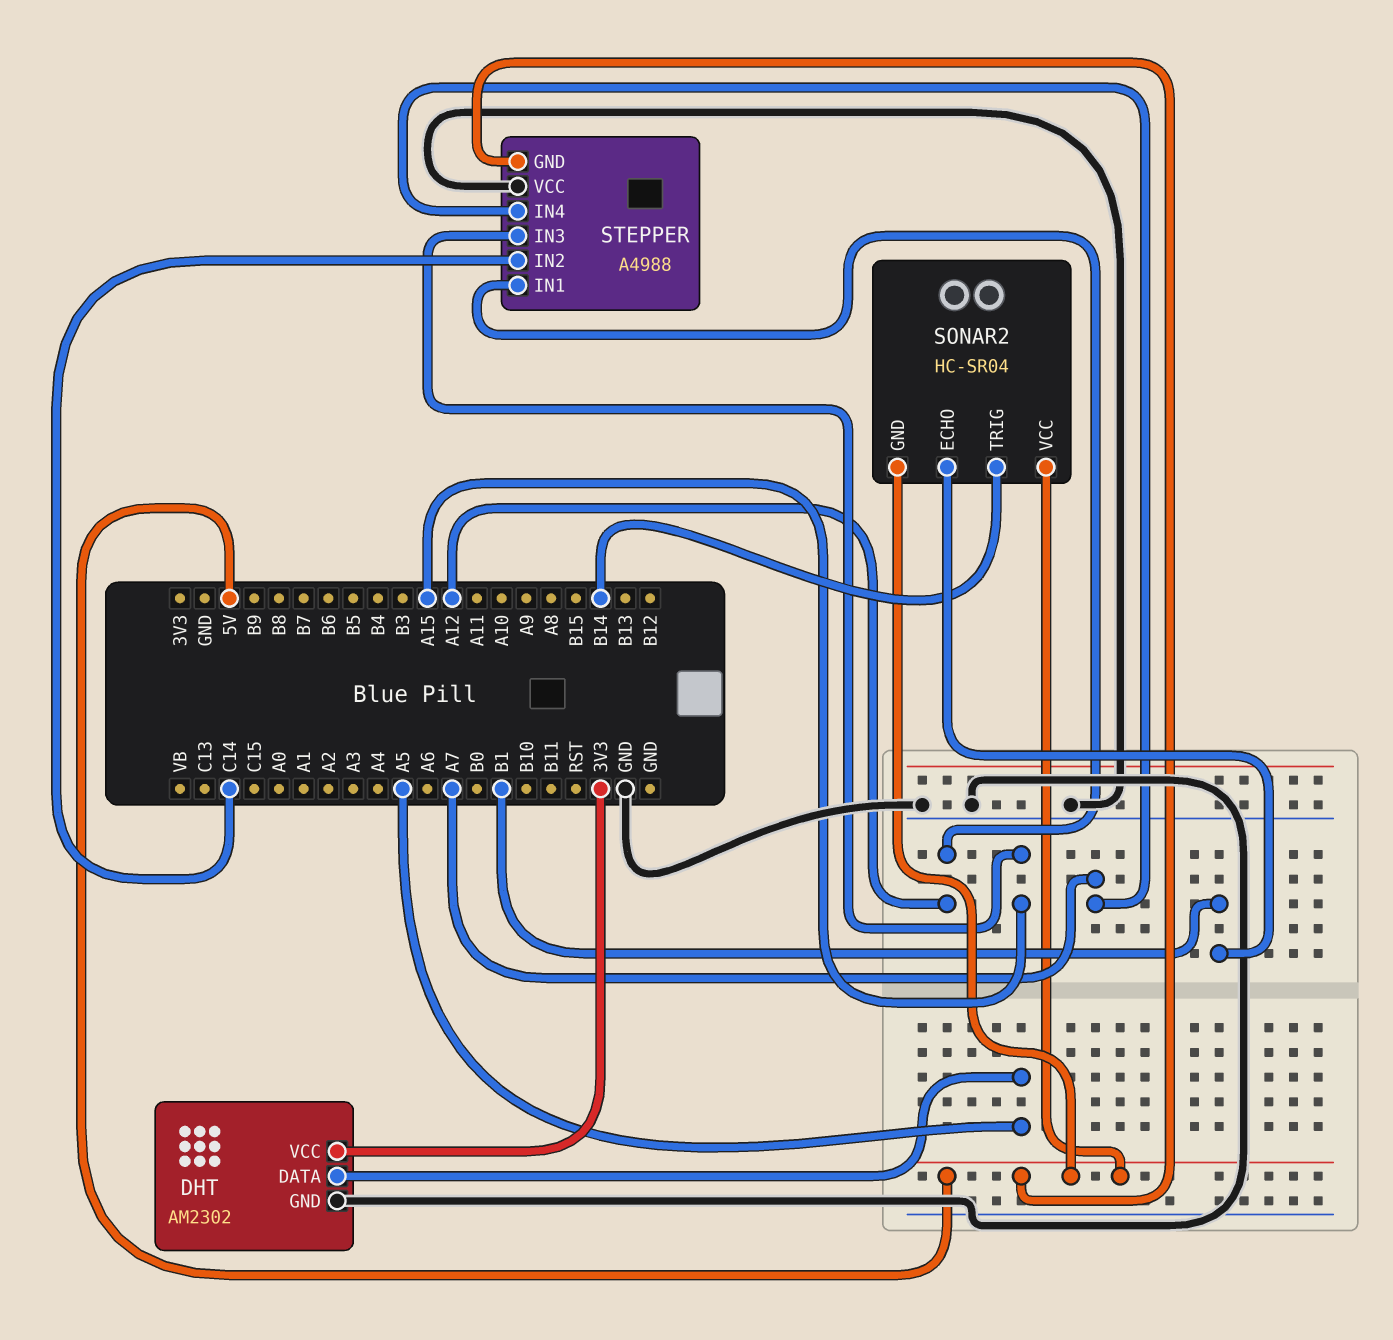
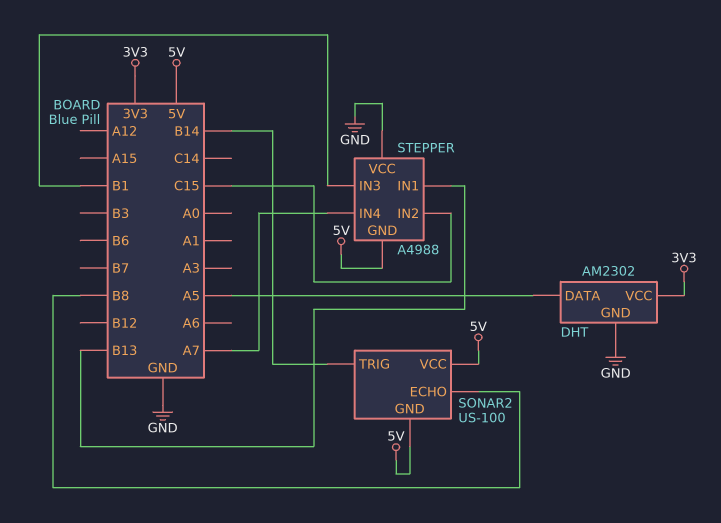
SONAR2: HC-SR04 -> US-100
SONAR2 pin ECHO: B1 -> B8
STEPPER pin IN1: A12 -> B13
STEPPER pin IN2: C14 -> C15
STEPPER pin IN3: A15 -> B1

